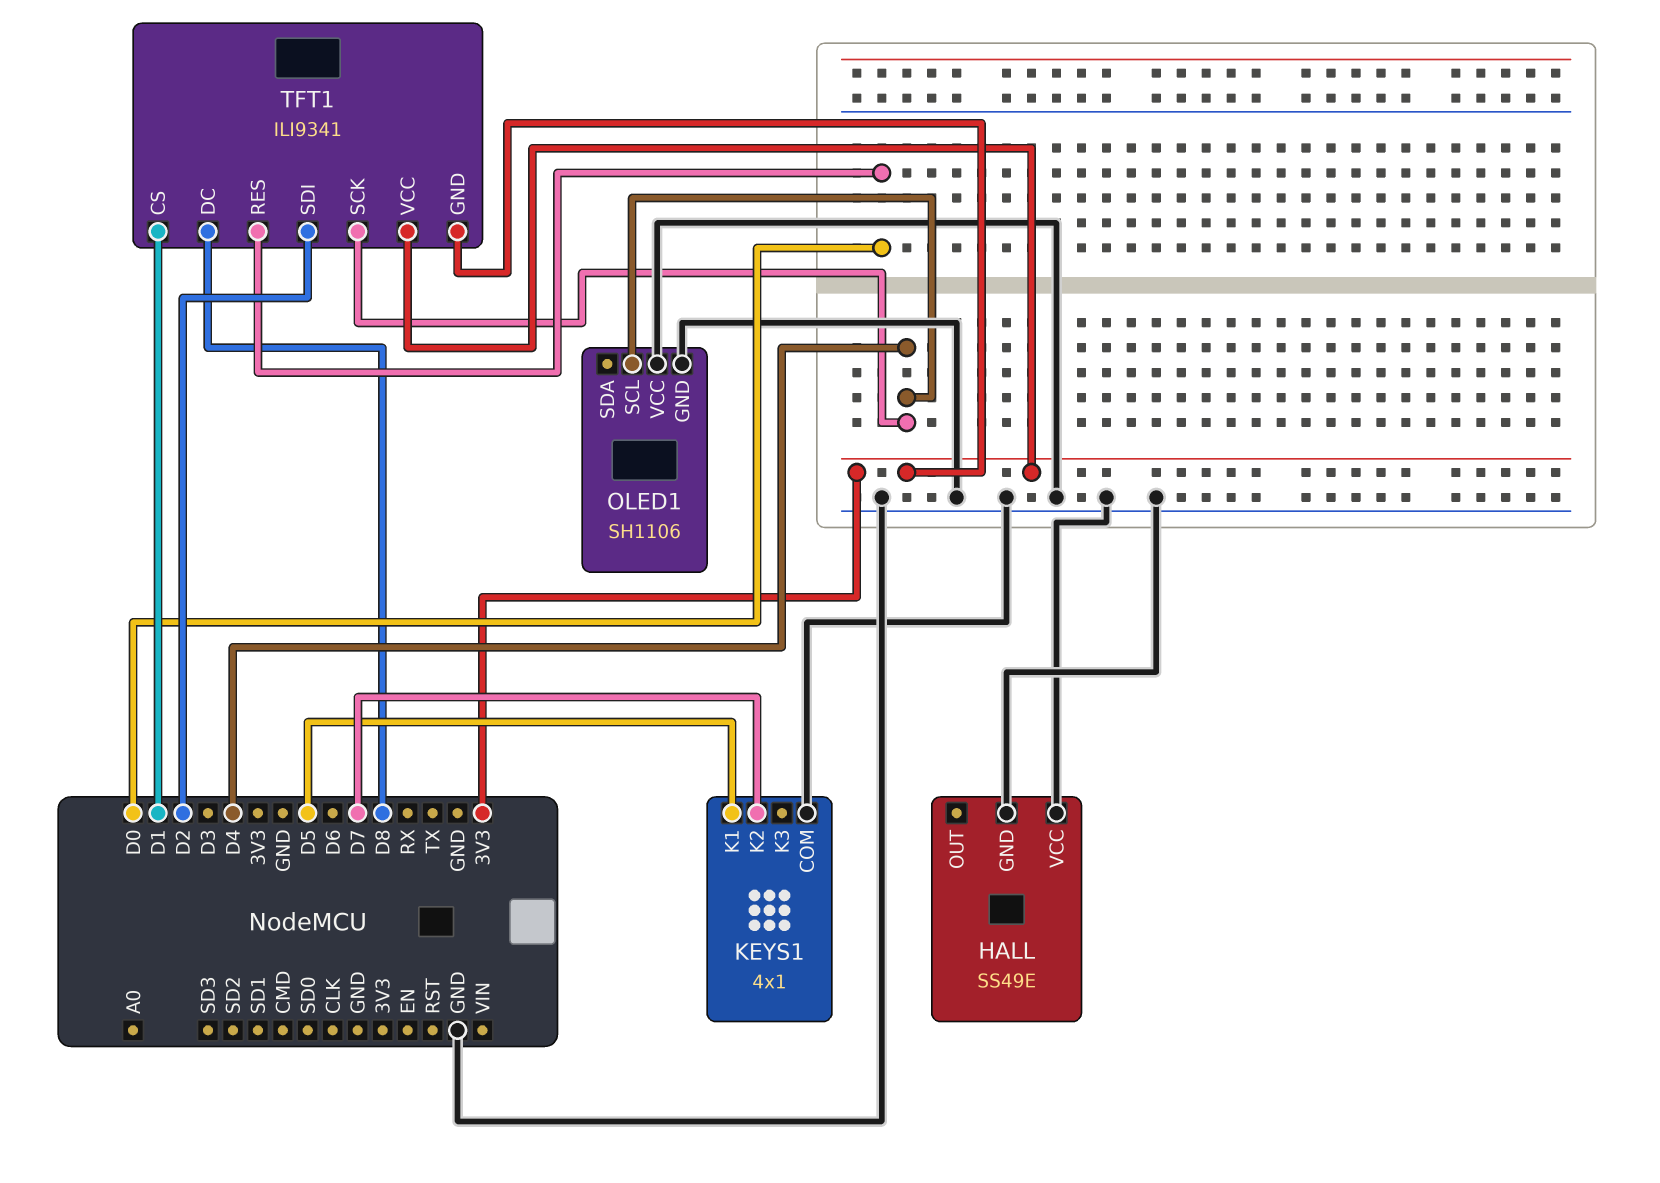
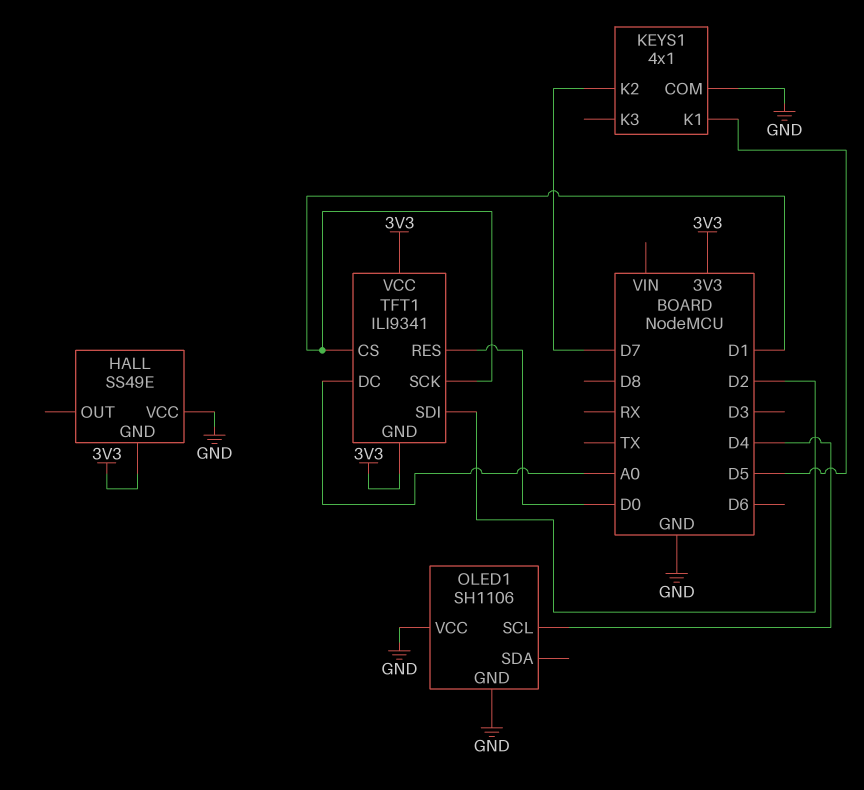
HALL pin GND: GND -> 3V3
TFT1 pin DC: D8 -> A0
TFT1 pin SCK: D4 -> D1

